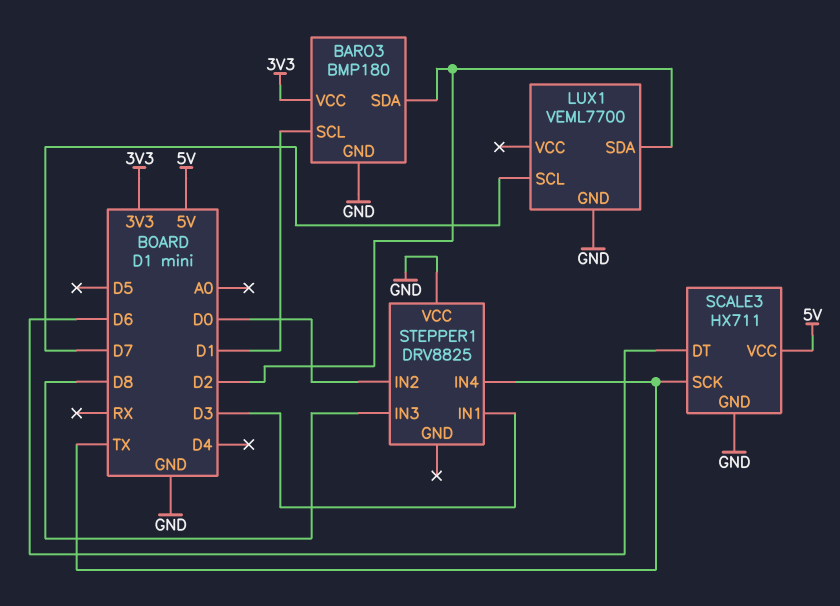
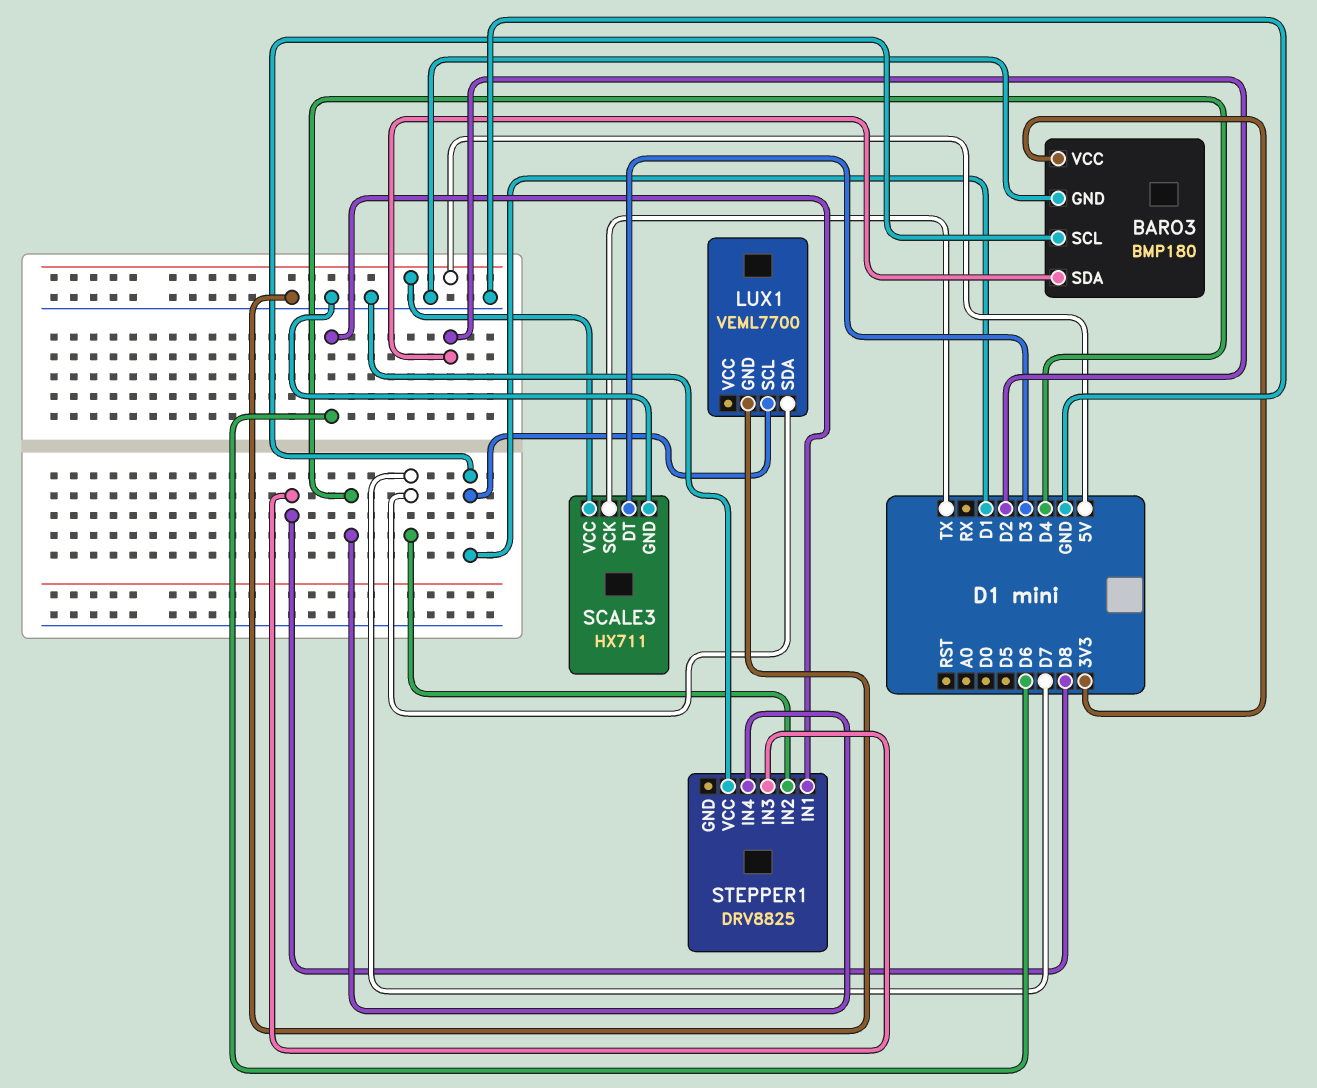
LUX1 pin SCL: D7 -> D1
LUX1 pin SDA: D2 -> D7
SCALE3 pin DT: D6 -> D3
STEPPER1 pin IN1: D3 -> D6
STEPPER1 pin IN2: D0 -> D7
STEPPER1 pin IN4: TX -> D4

